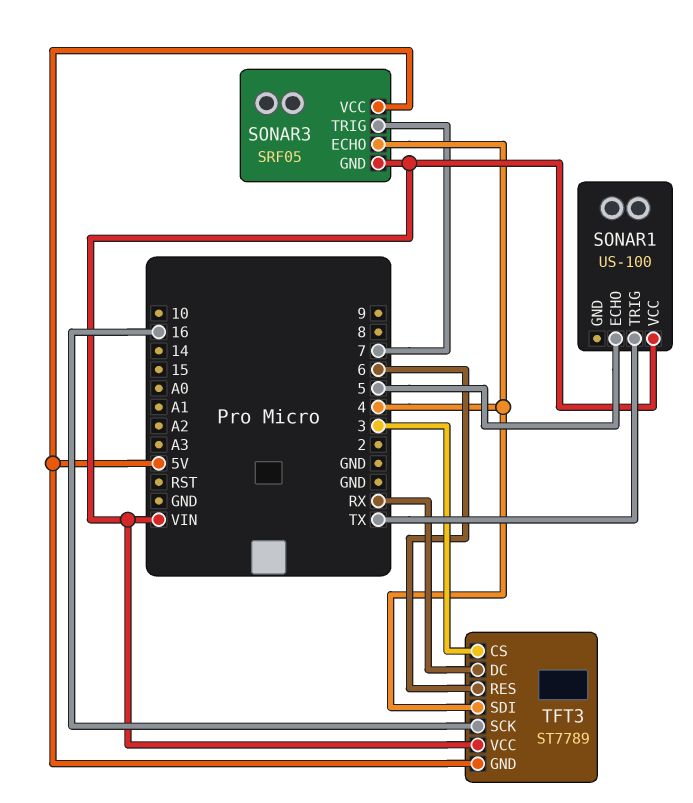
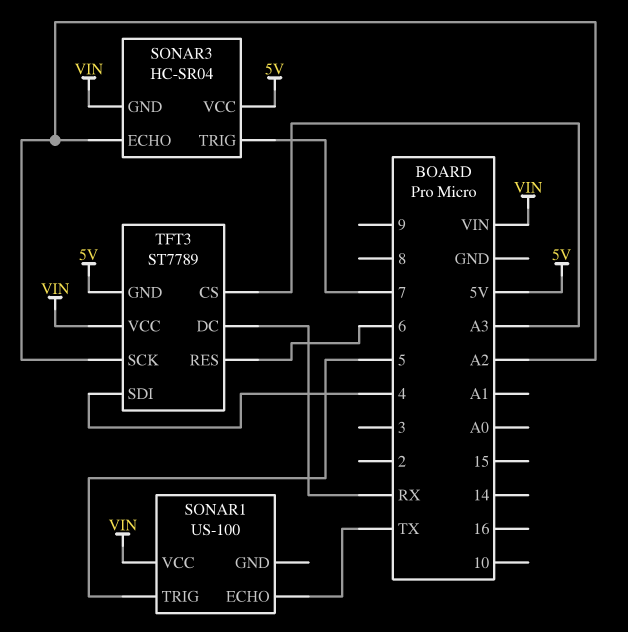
SONAR1 pin ECHO: 5 -> TX
SONAR1 pin TRIG: TX -> 5
SONAR3: SRF05 -> HC-SR04
SONAR3 pin ECHO: 4 -> A2
TFT3 pin CS: 3 -> A3
TFT3 pin SCK: 16 -> A2

